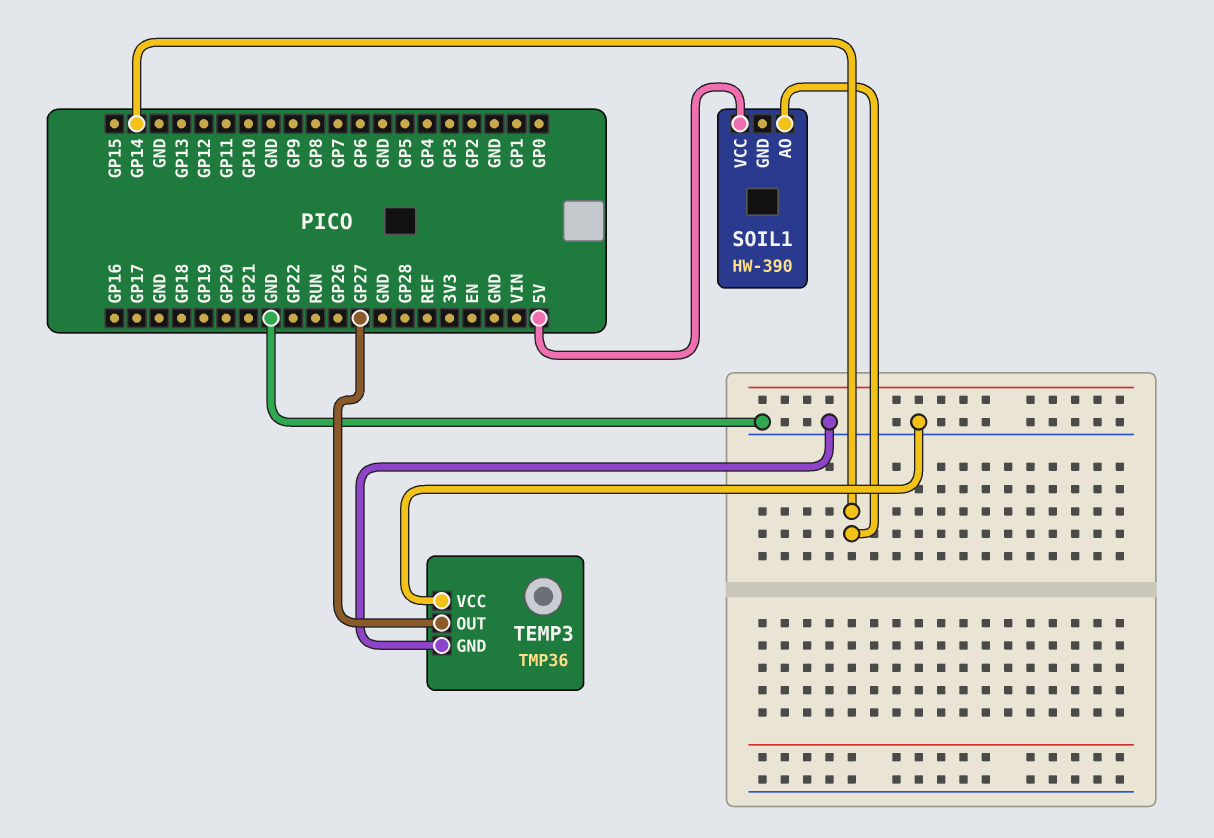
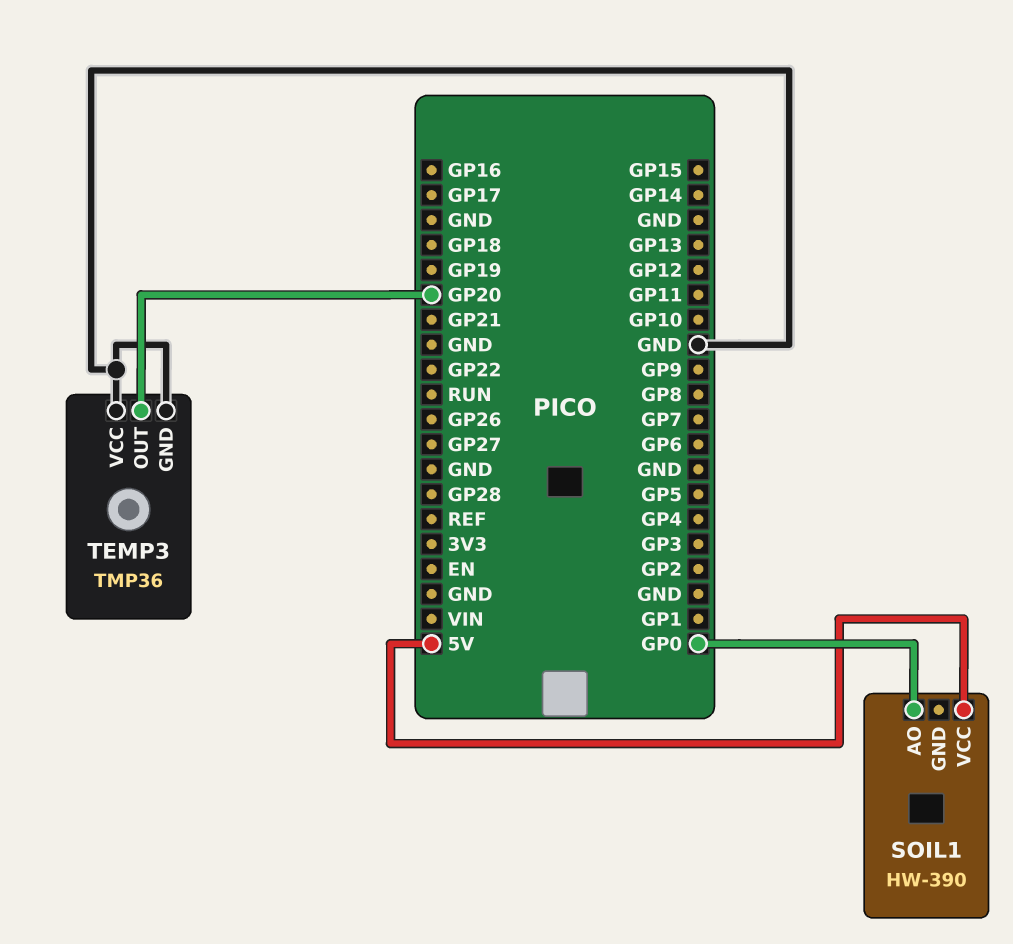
SOIL1 pin AO: GP14 -> GP0
TEMP3 pin OUT: GP27 -> GP20

